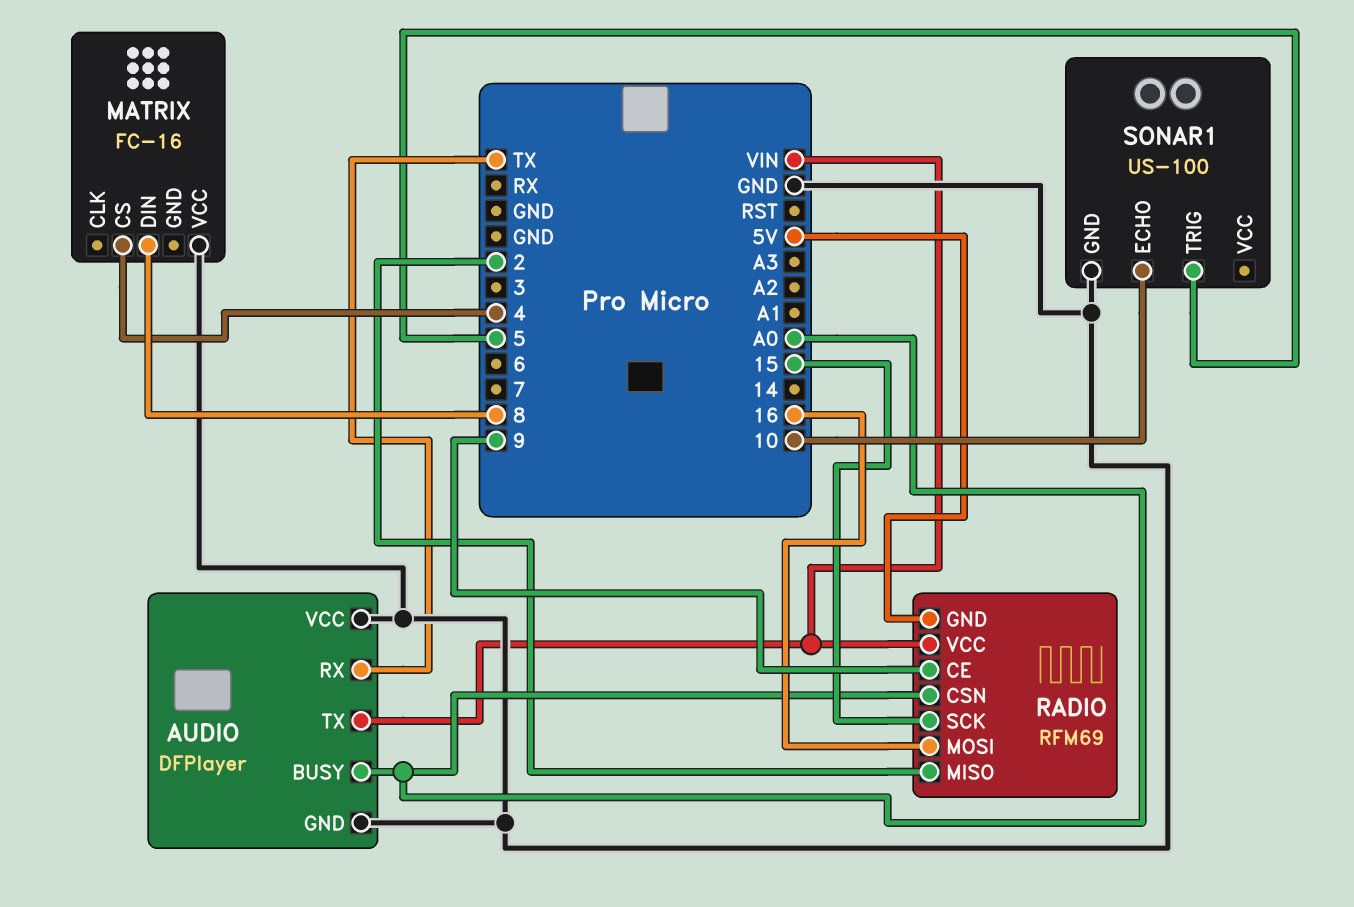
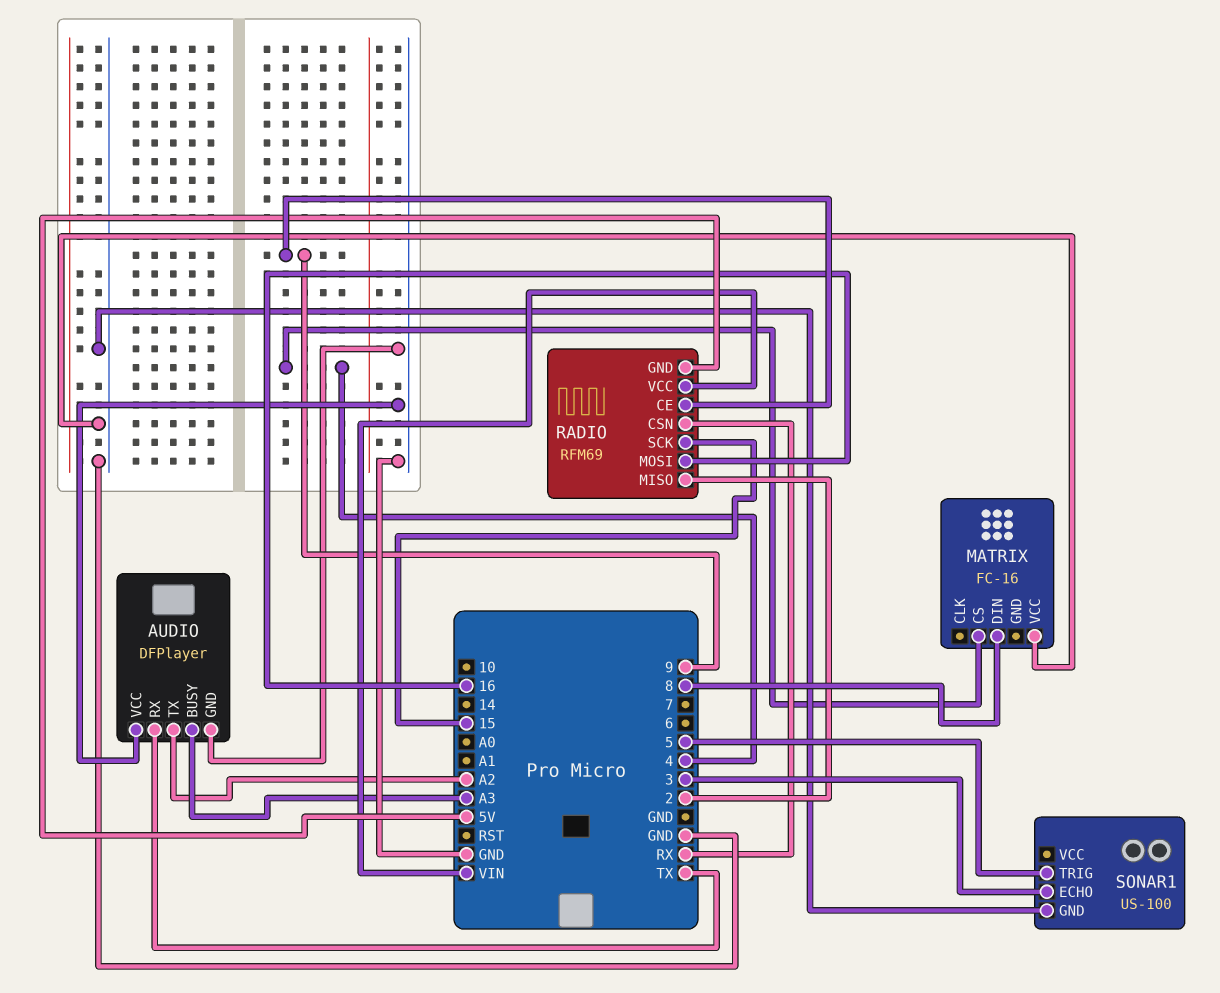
AUDIO pin BUSY: A0 -> A3
AUDIO pin TX: VIN -> A2
RADIO pin CSN: A0 -> RX
SONAR1 pin ECHO: 10 -> 3

